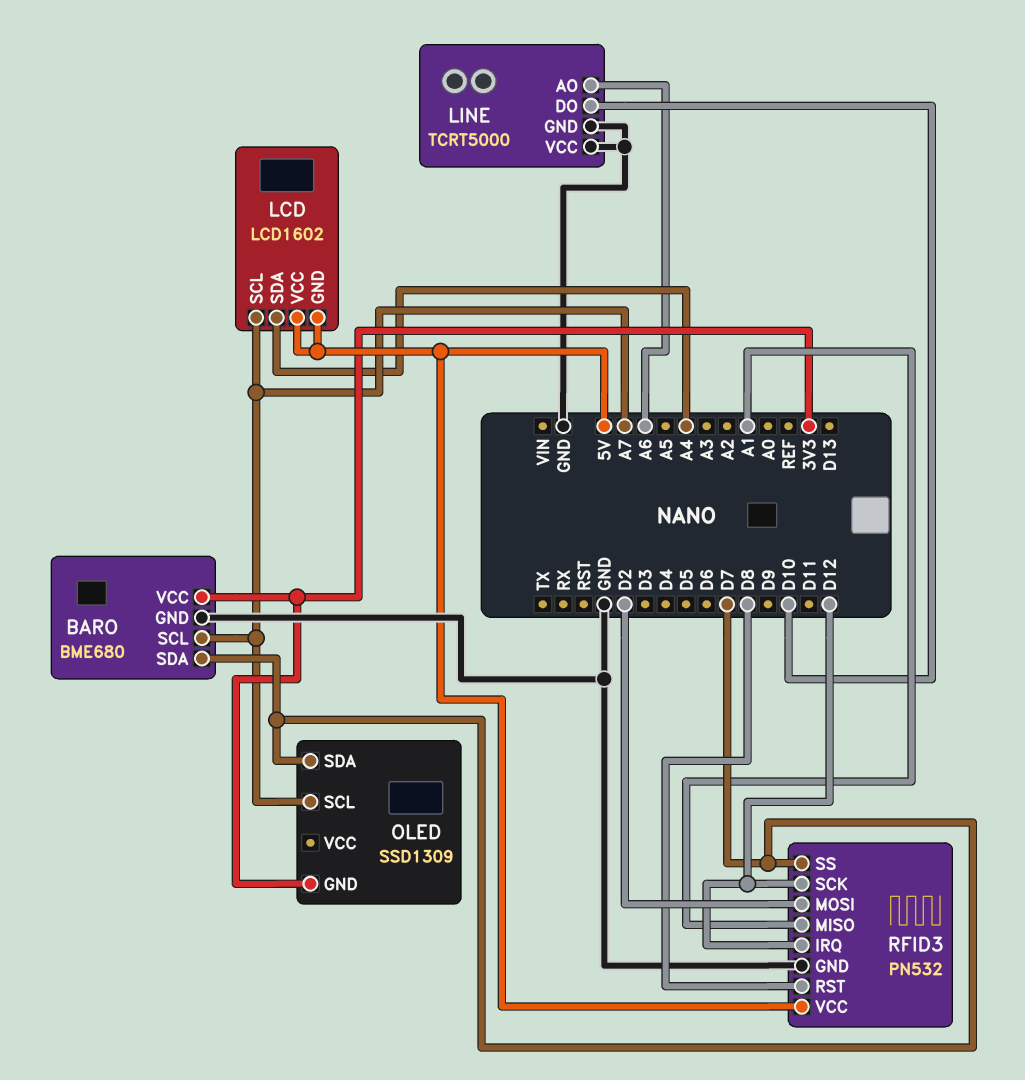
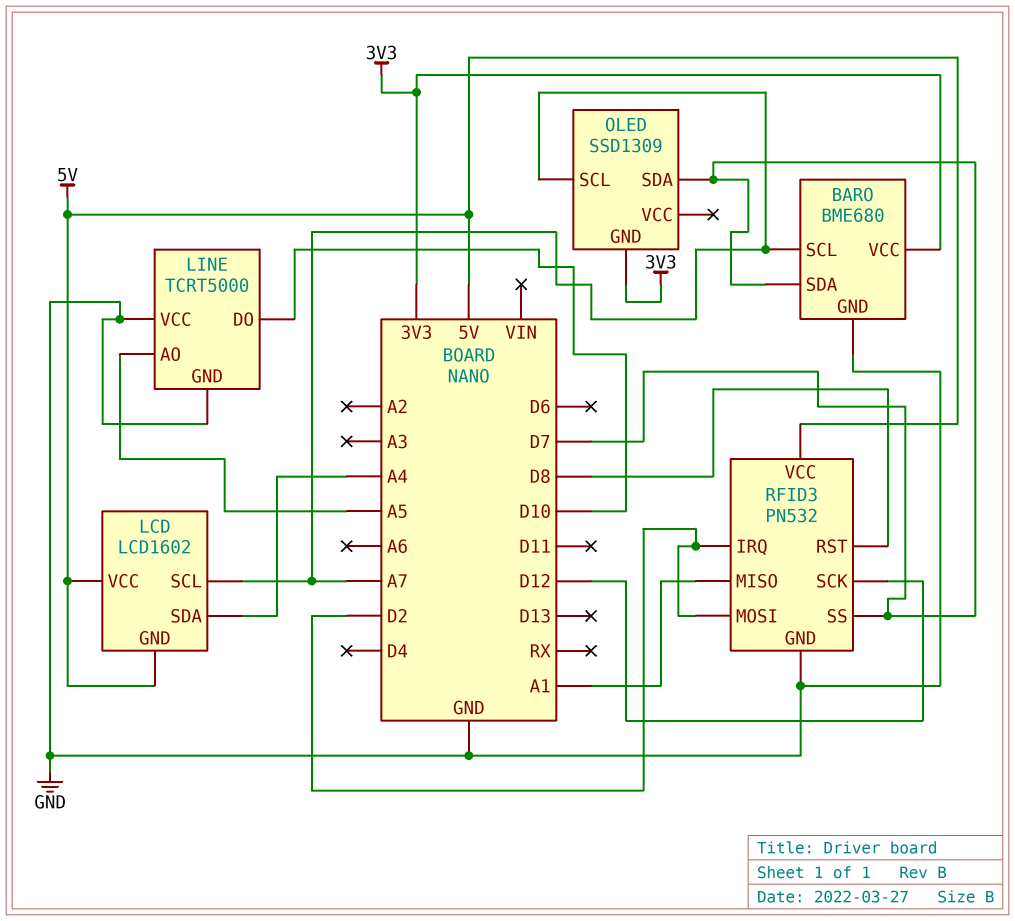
LINE pin AO: A6 -> A5
RFID3 pin IRQ: D12 -> D2

